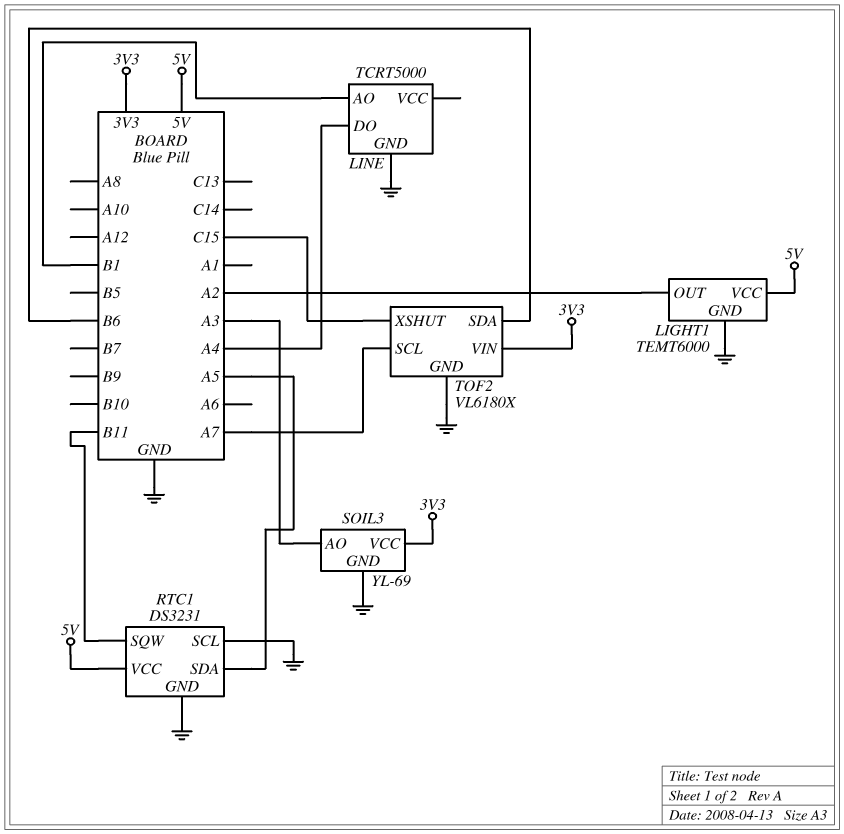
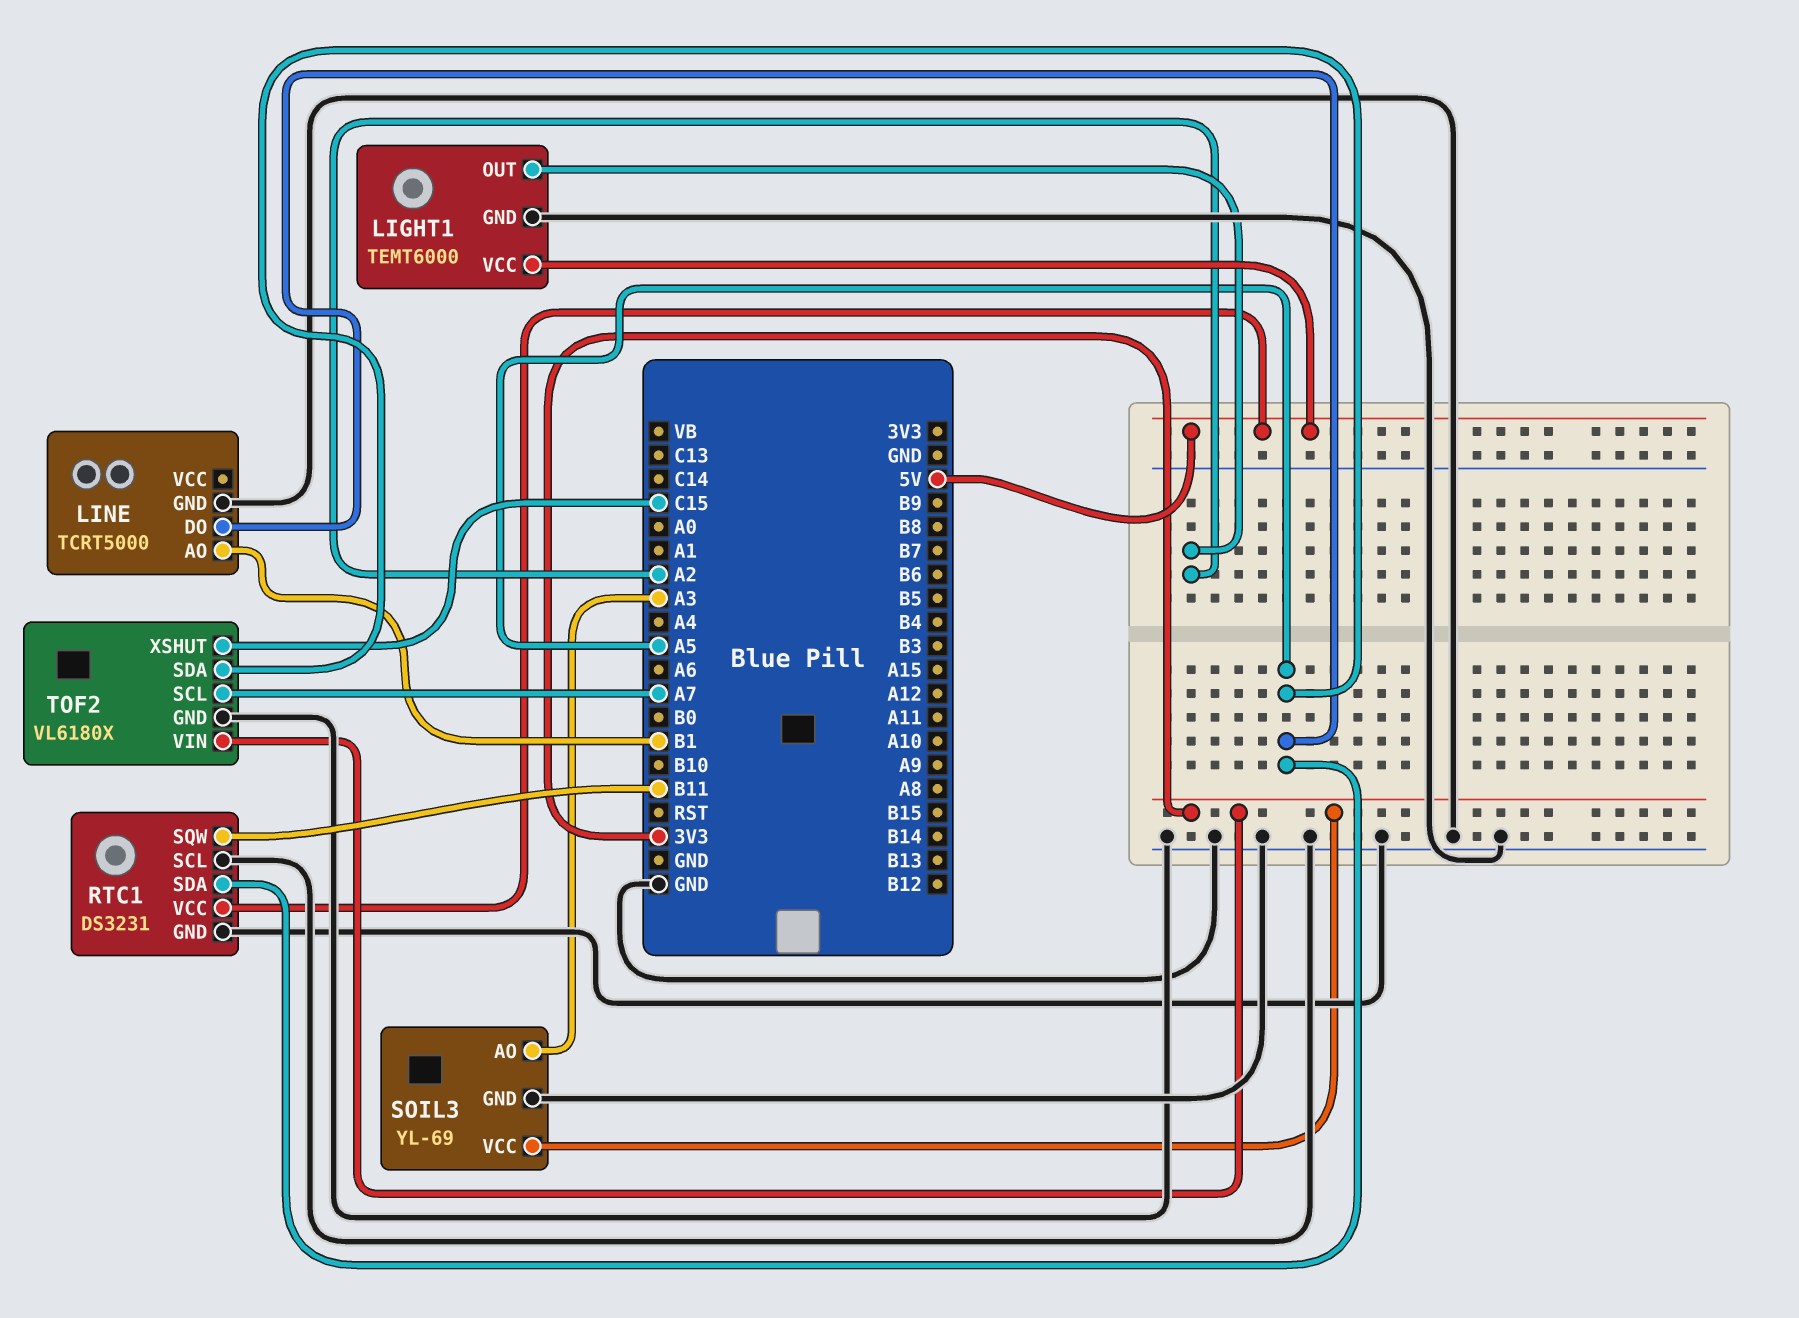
LINE pin DO: A4 -> A5
TOF2 pin SDA: B6 -> A5

